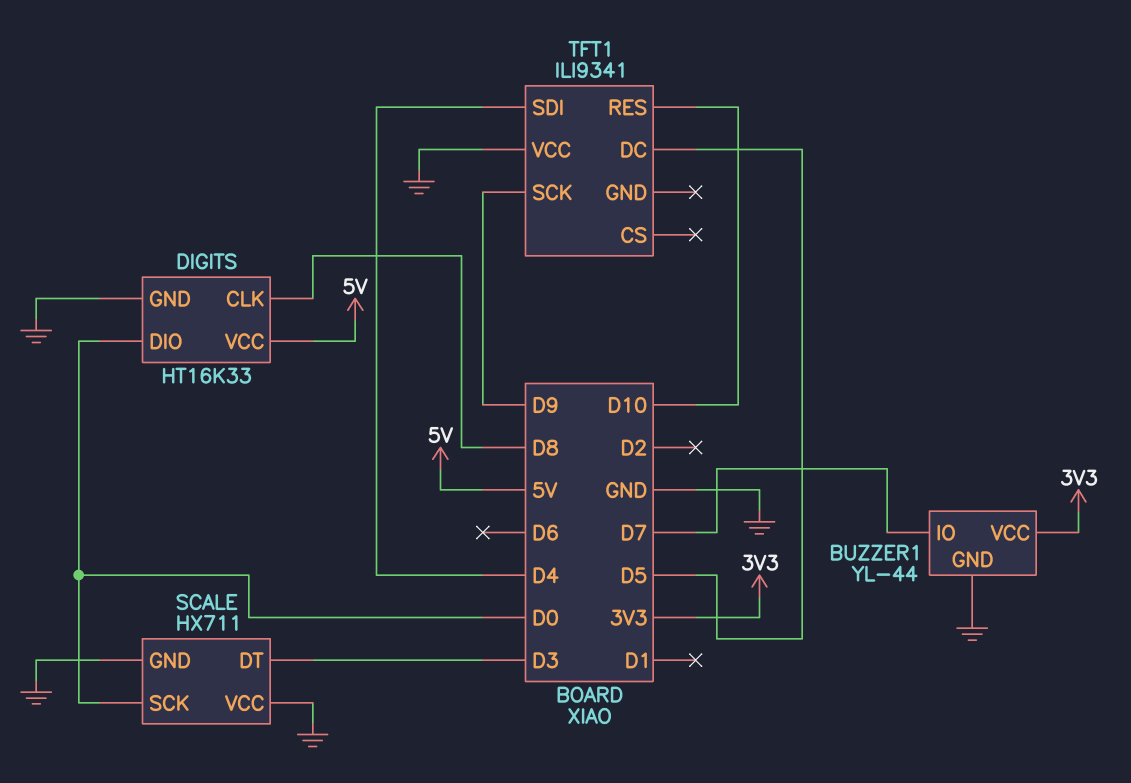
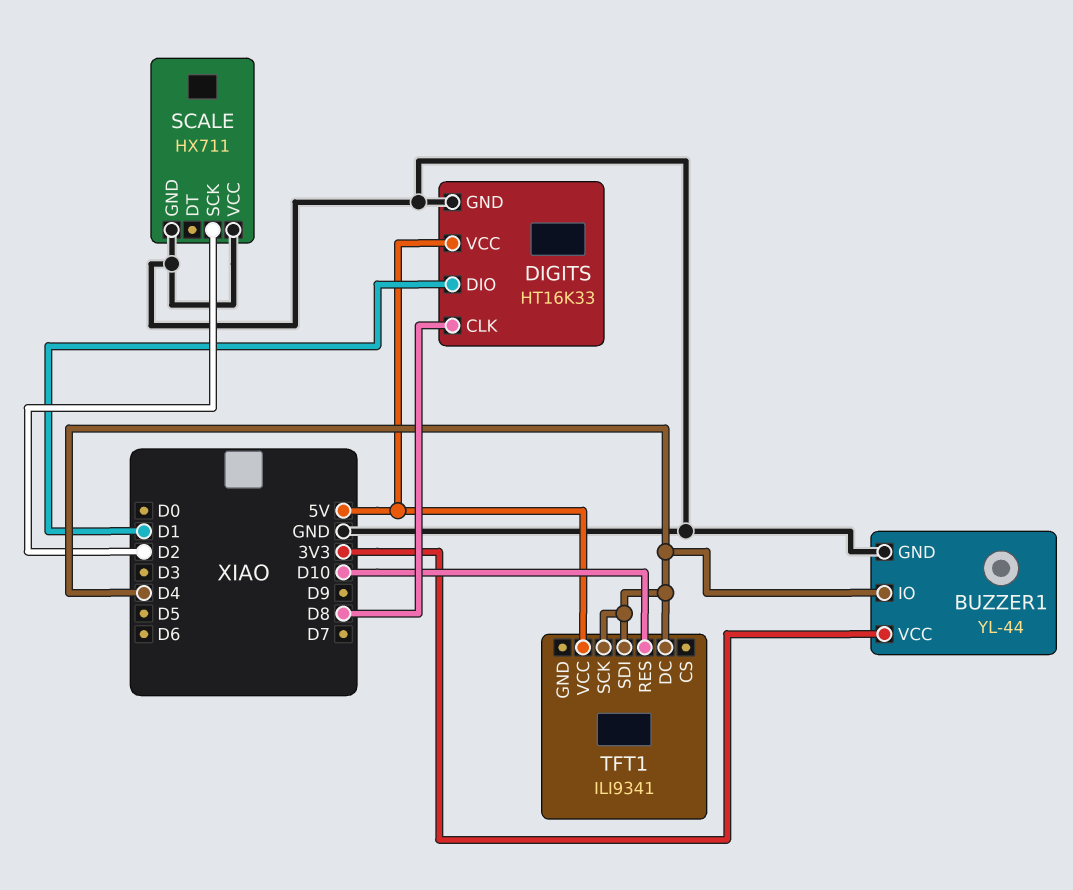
BUZZER1 pin IO: D7 -> D4
DIGITS pin DIO: D0 -> D1
SCALE pin DT: D3 -> none
SCALE pin SCK: D0 -> D2
TFT1 pin DC: D5 -> D4
TFT1 pin SCK: D9 -> D4
TFT1 pin VCC: GND -> 5V

